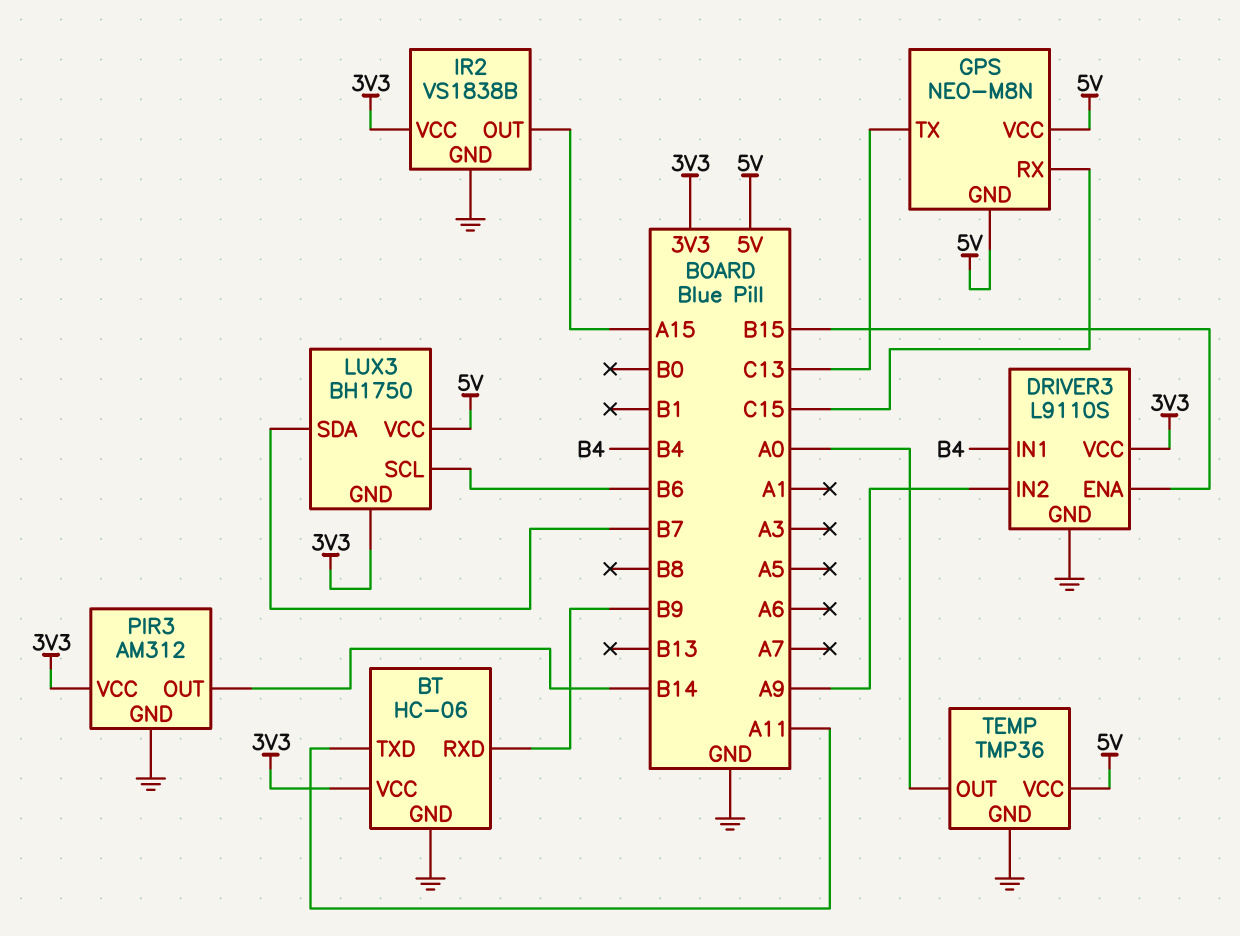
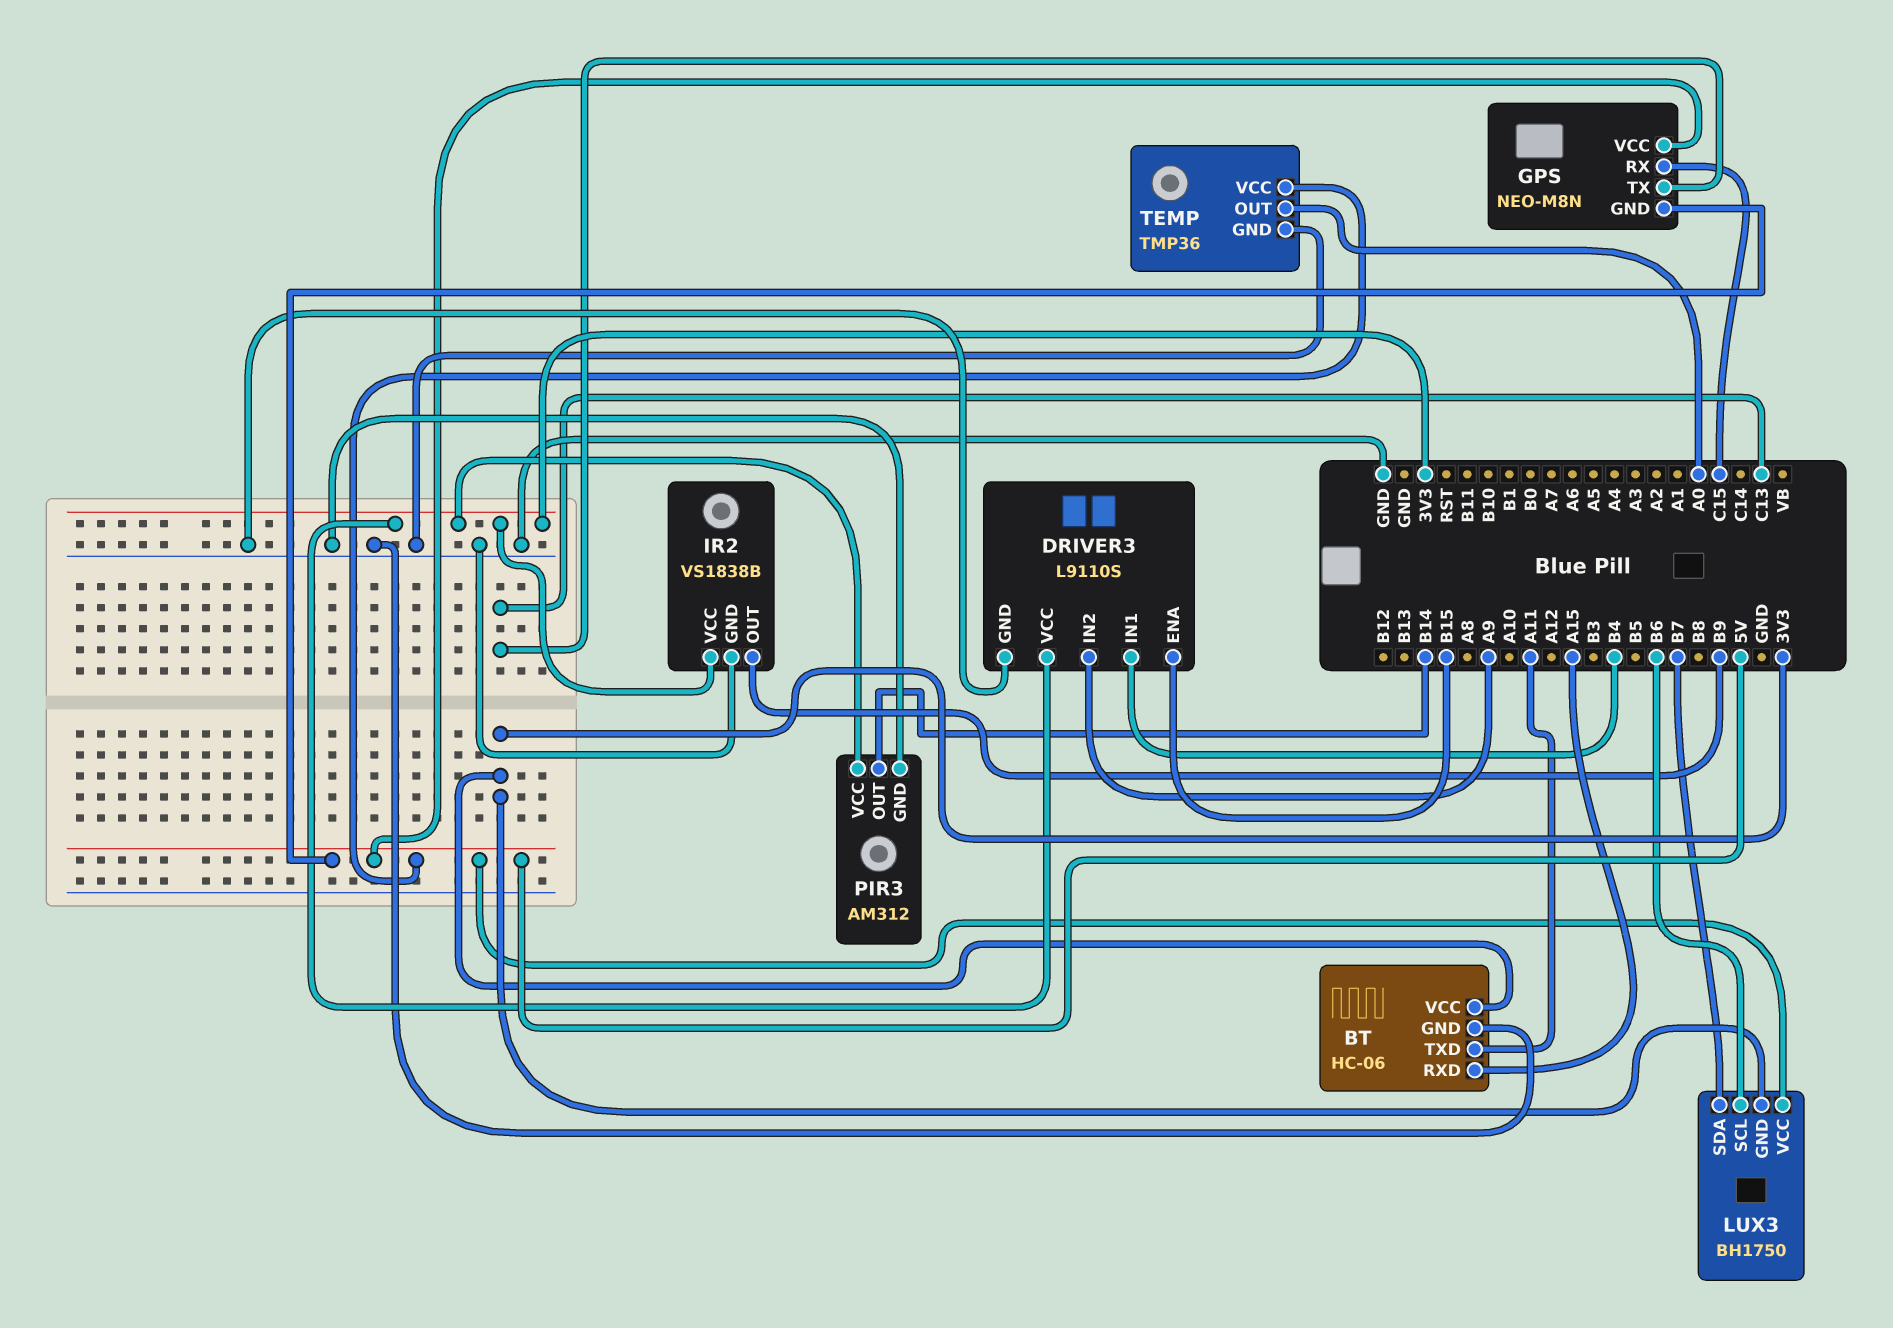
BT pin RXD: B9 -> A15
IR2 pin OUT: A15 -> B9

